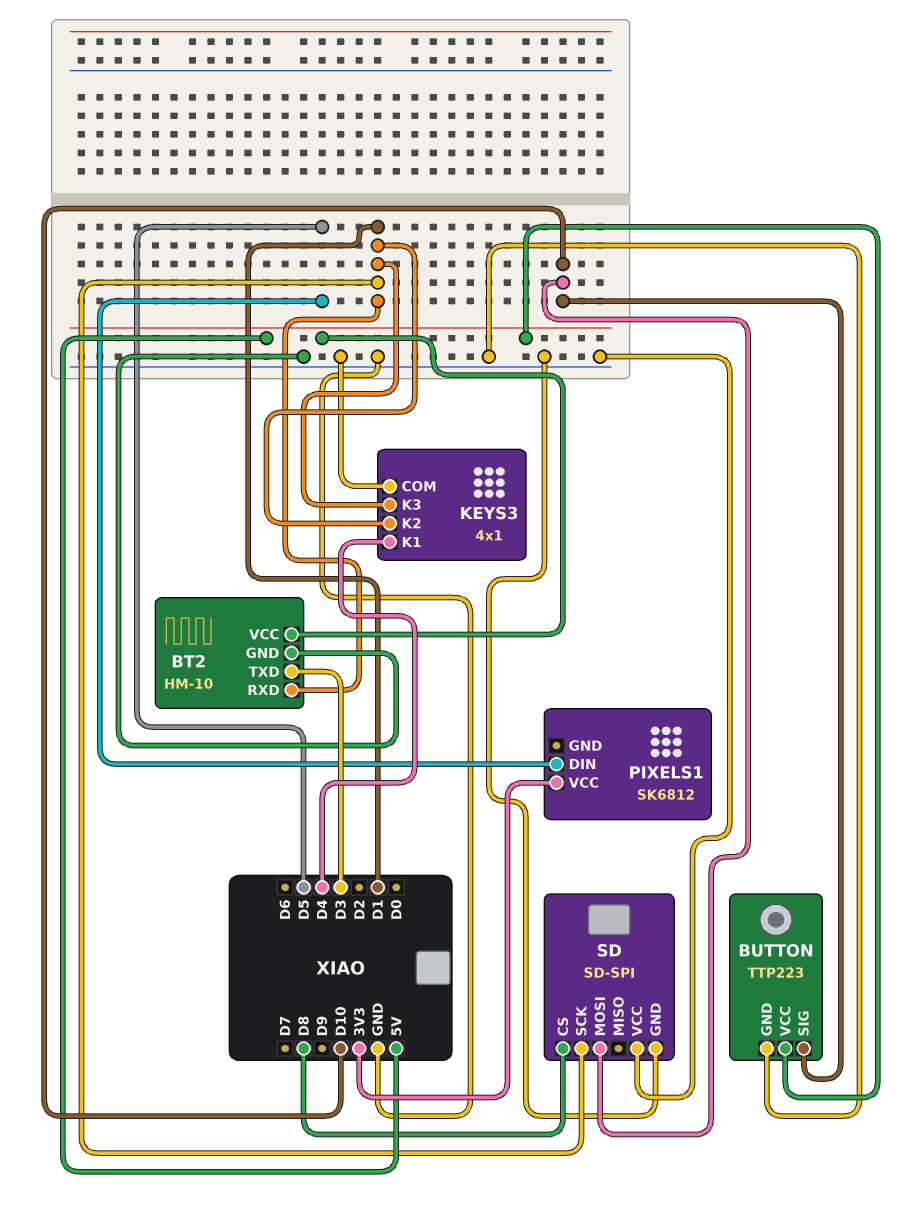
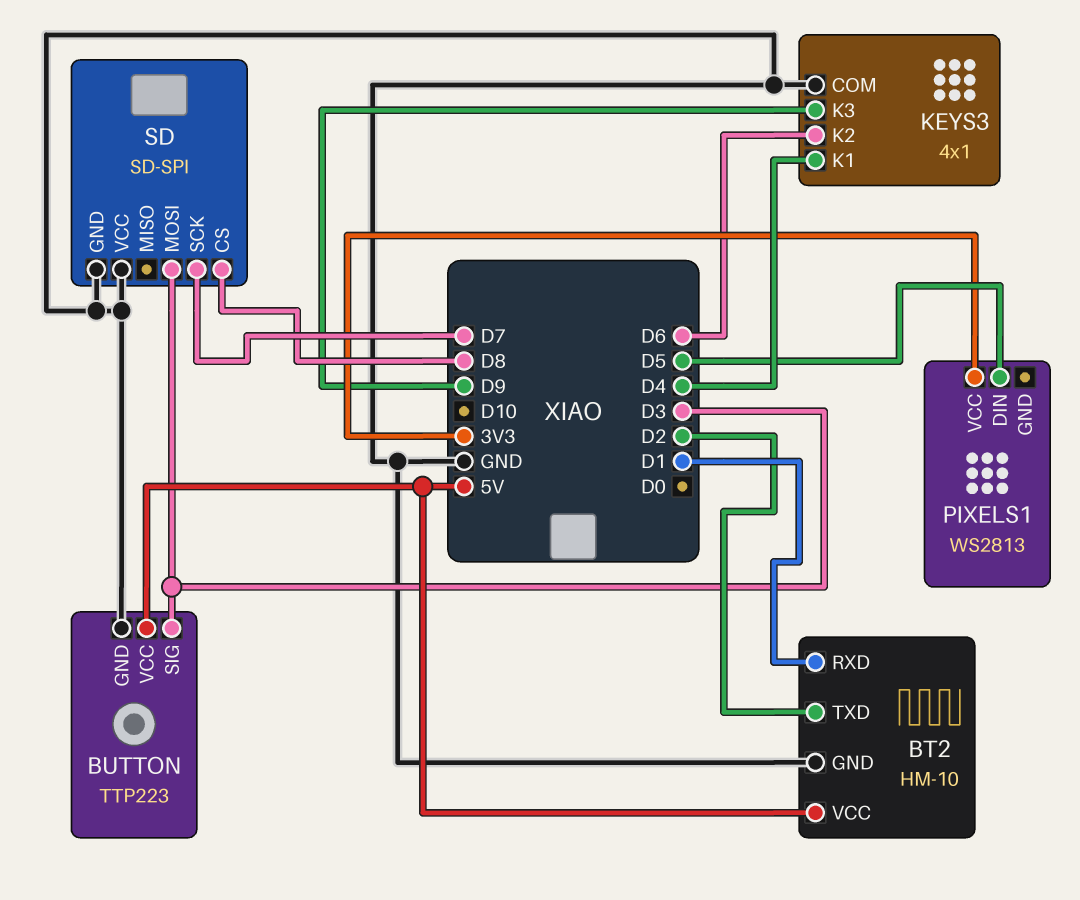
BT2 pin TXD: D3 -> D2
BUTTON pin SIG: D10 -> D3
KEYS3 pin K2: D1 -> D6
KEYS3 pin K3: D1 -> D9
PIXELS1: SK6812 -> WS2813
SD pin MOSI: D10 -> D3
SD pin SCK: D1 -> D7

